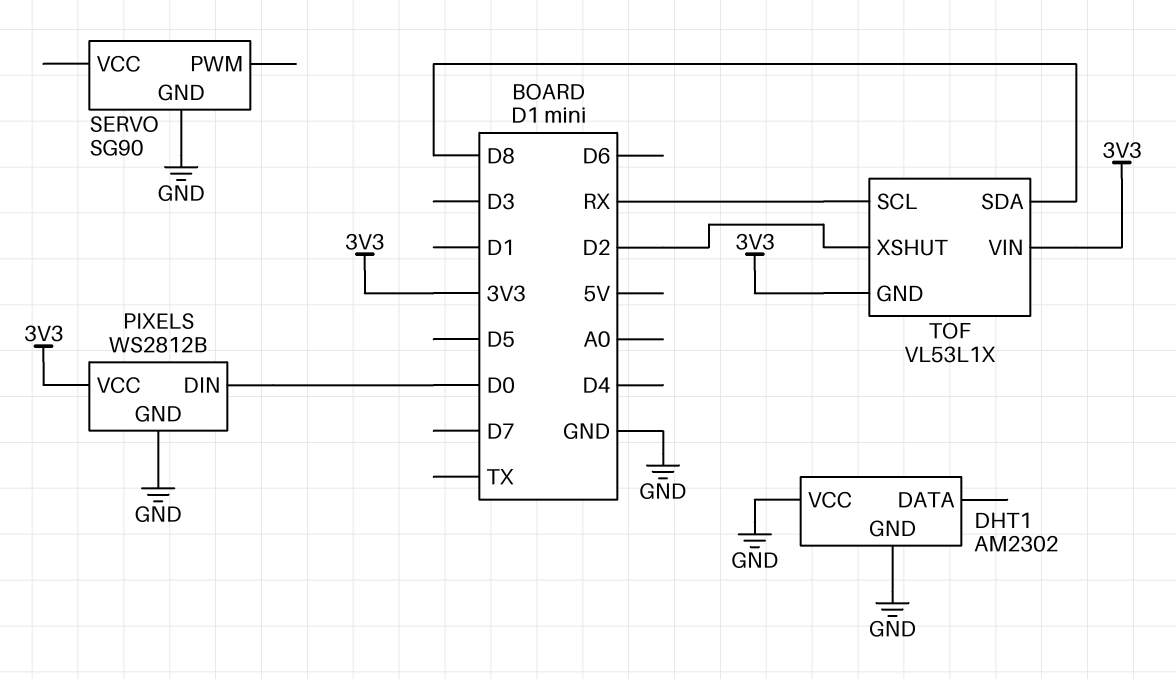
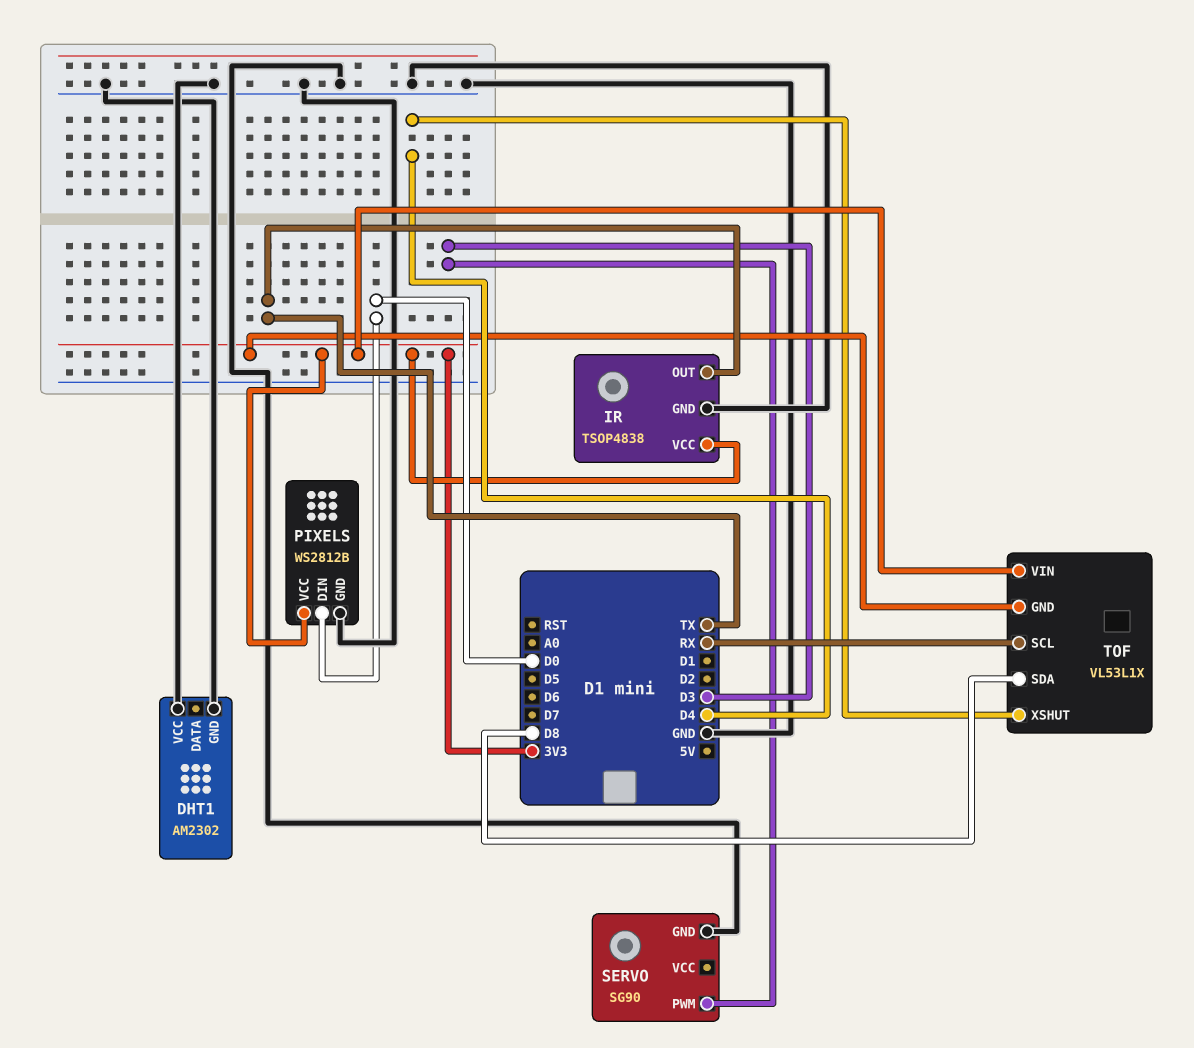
IR: none -> TSOP4838
IR pin GND: none -> GND
IR pin OUT: none -> TX
IR pin VCC: none -> 3V3
SERVO pin PWM: none -> D3
TOF pin XSHUT: D2 -> D4

